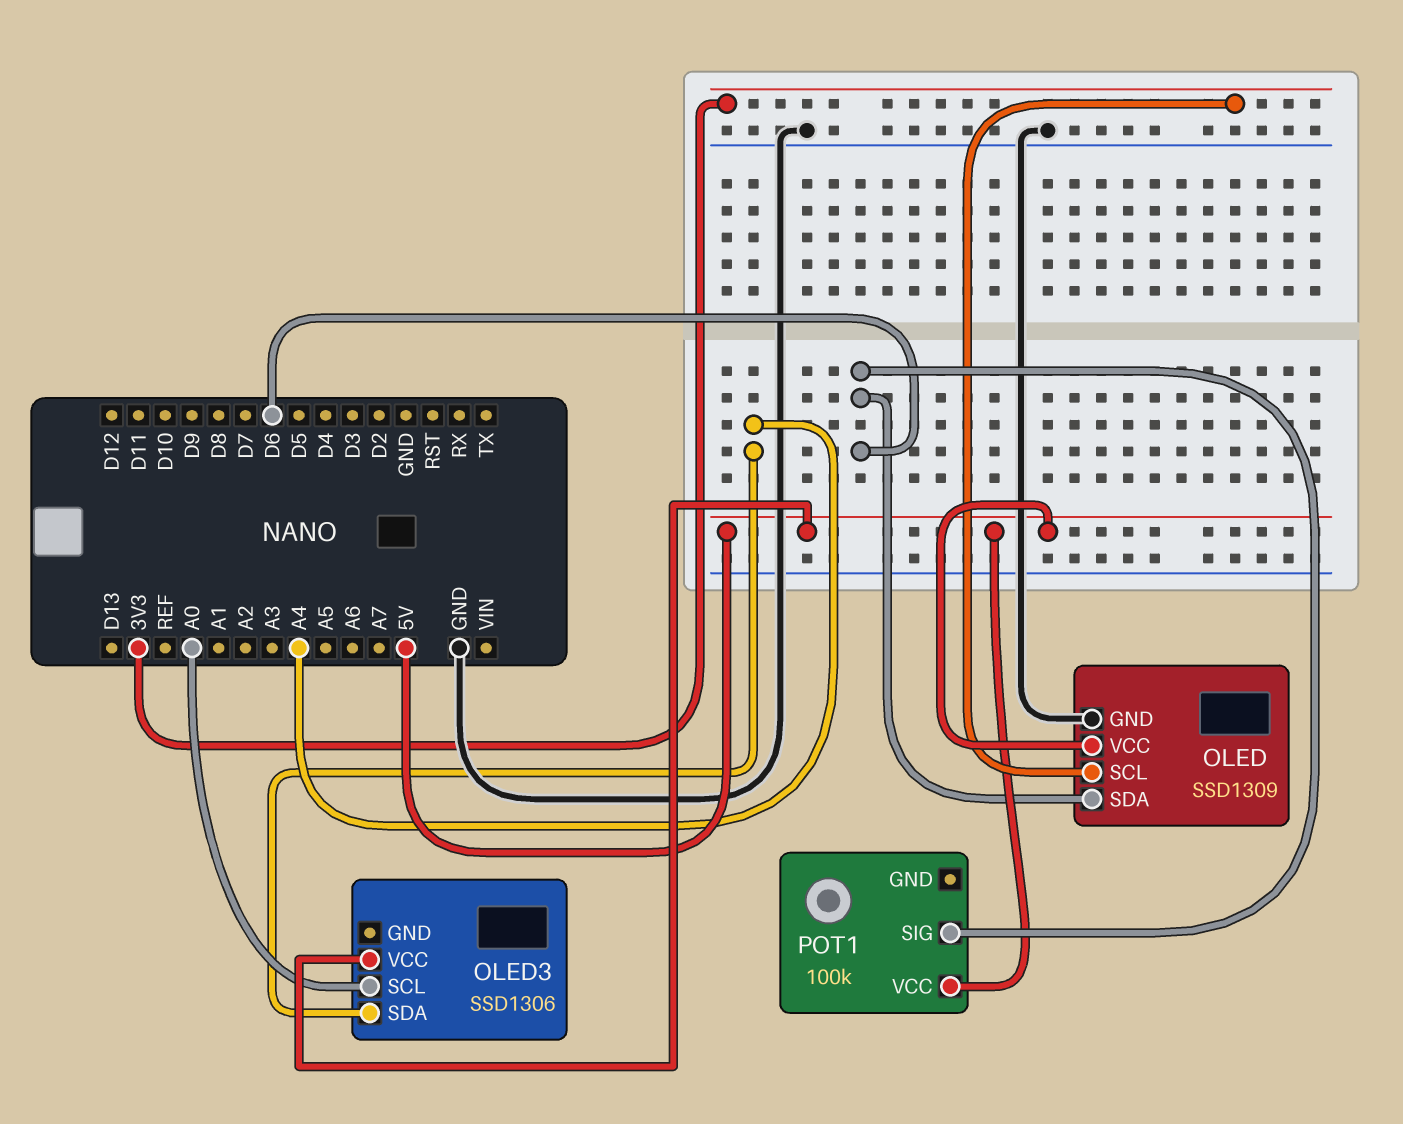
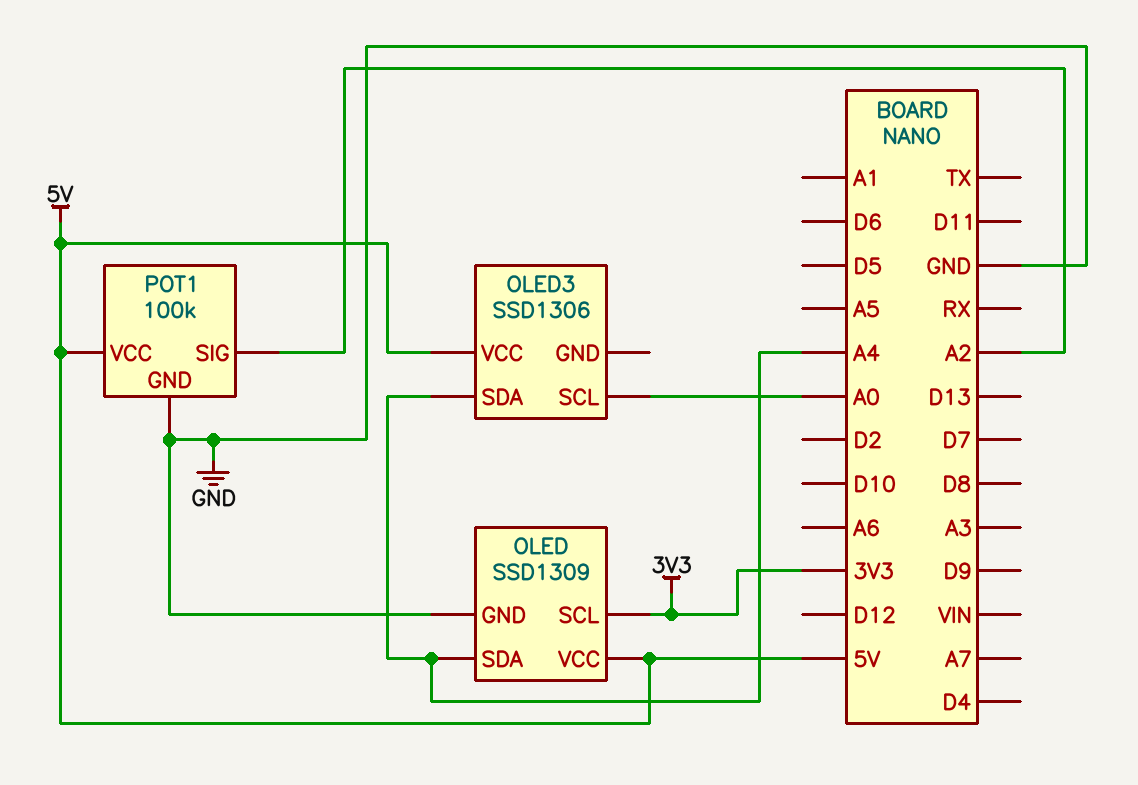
OLED pin SDA: D6 -> A4
POT1 pin GND: none -> GND
POT1 pin SIG: D6 -> A2

